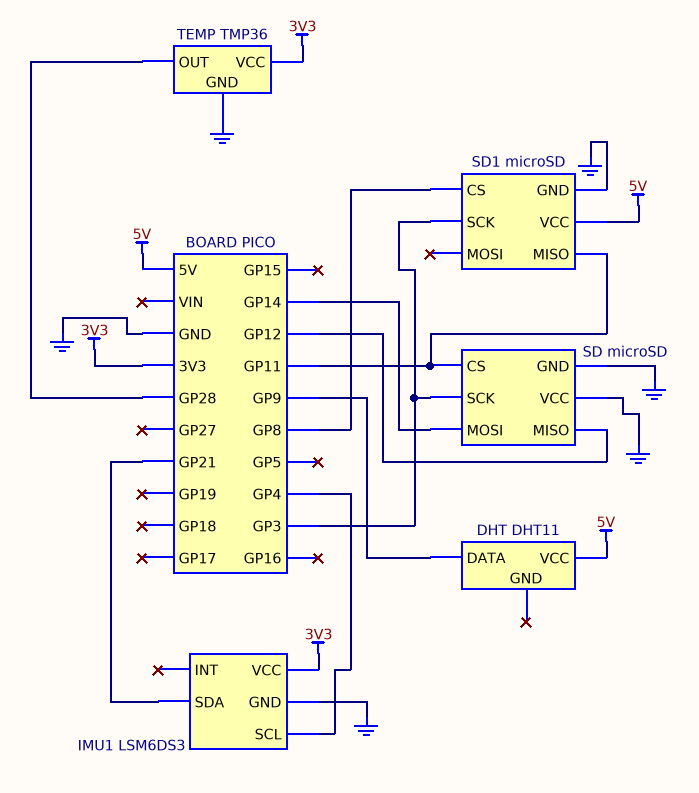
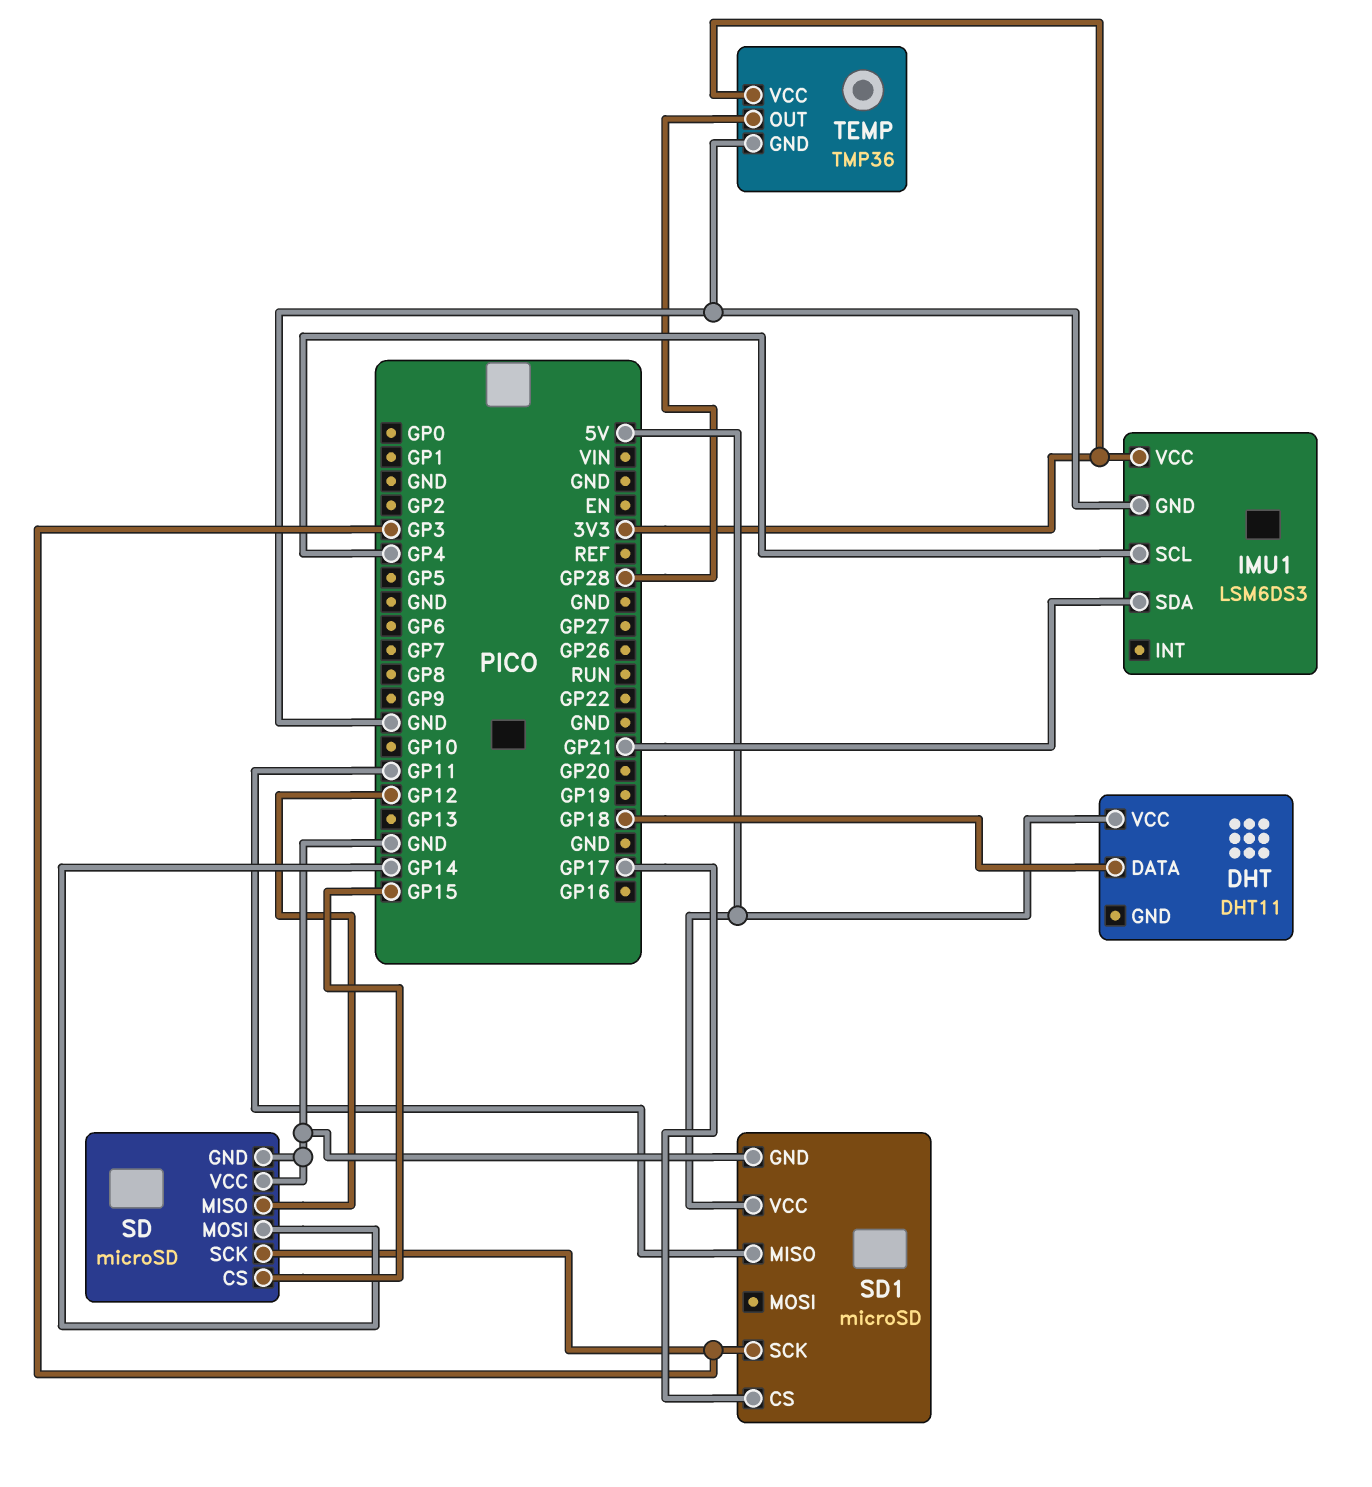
DHT pin DATA: GP9 -> GP18
SD pin CS: GP11 -> GP15
SD1 pin CS: GP8 -> GP17

